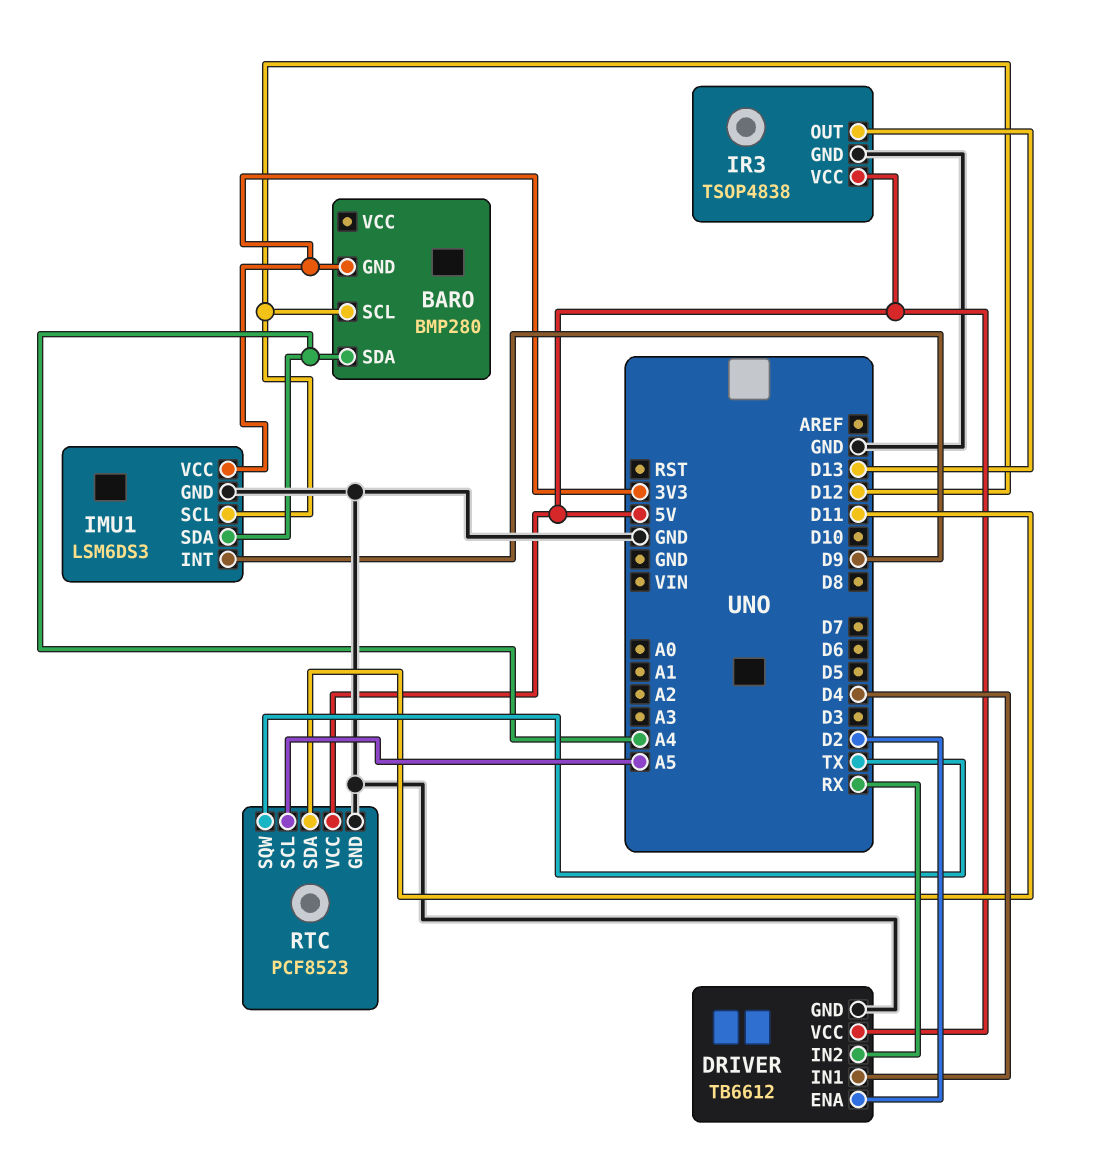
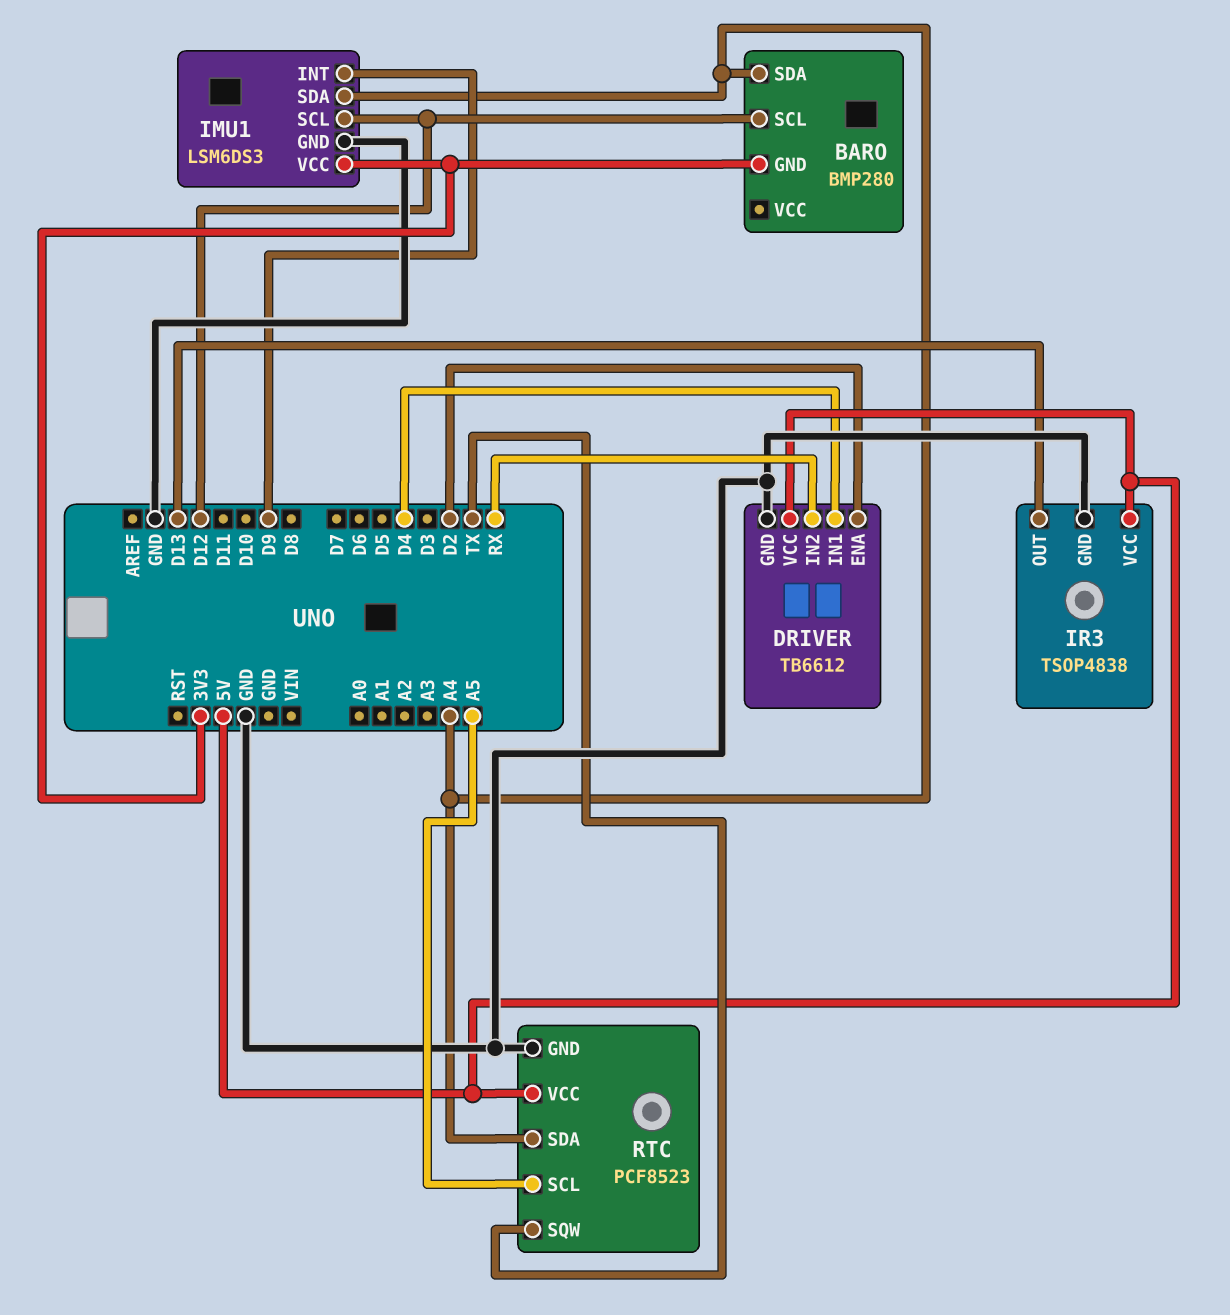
RTC pin SDA: D11 -> A4

